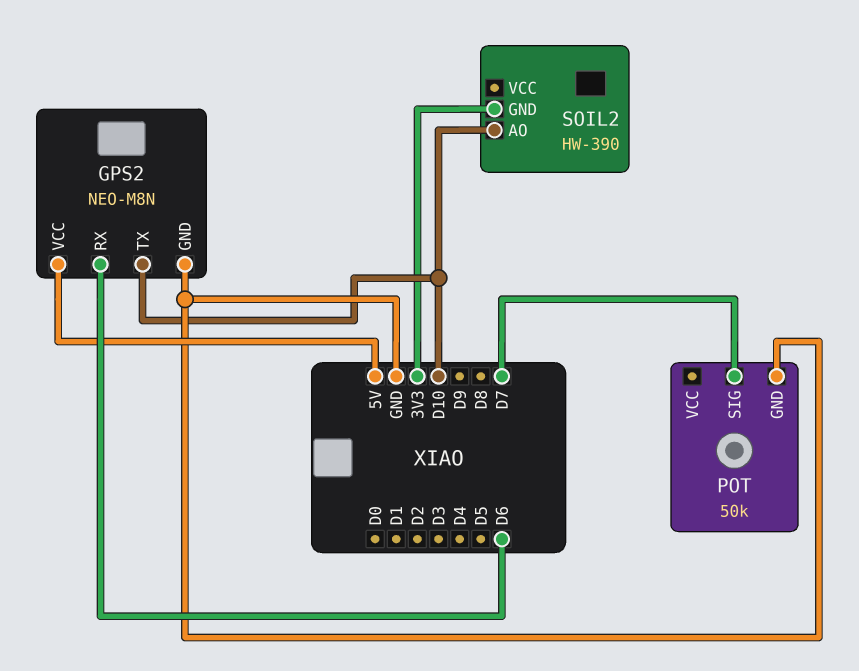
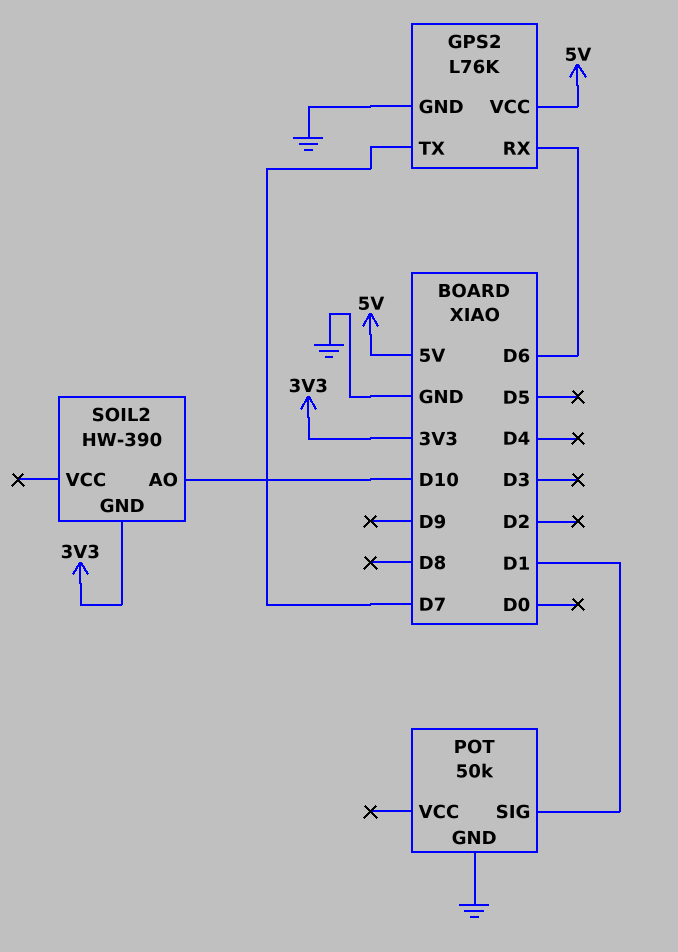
GPS2: NEO-M8N -> L76K
GPS2 pin TX: D10 -> D7
POT pin SIG: D7 -> D1

